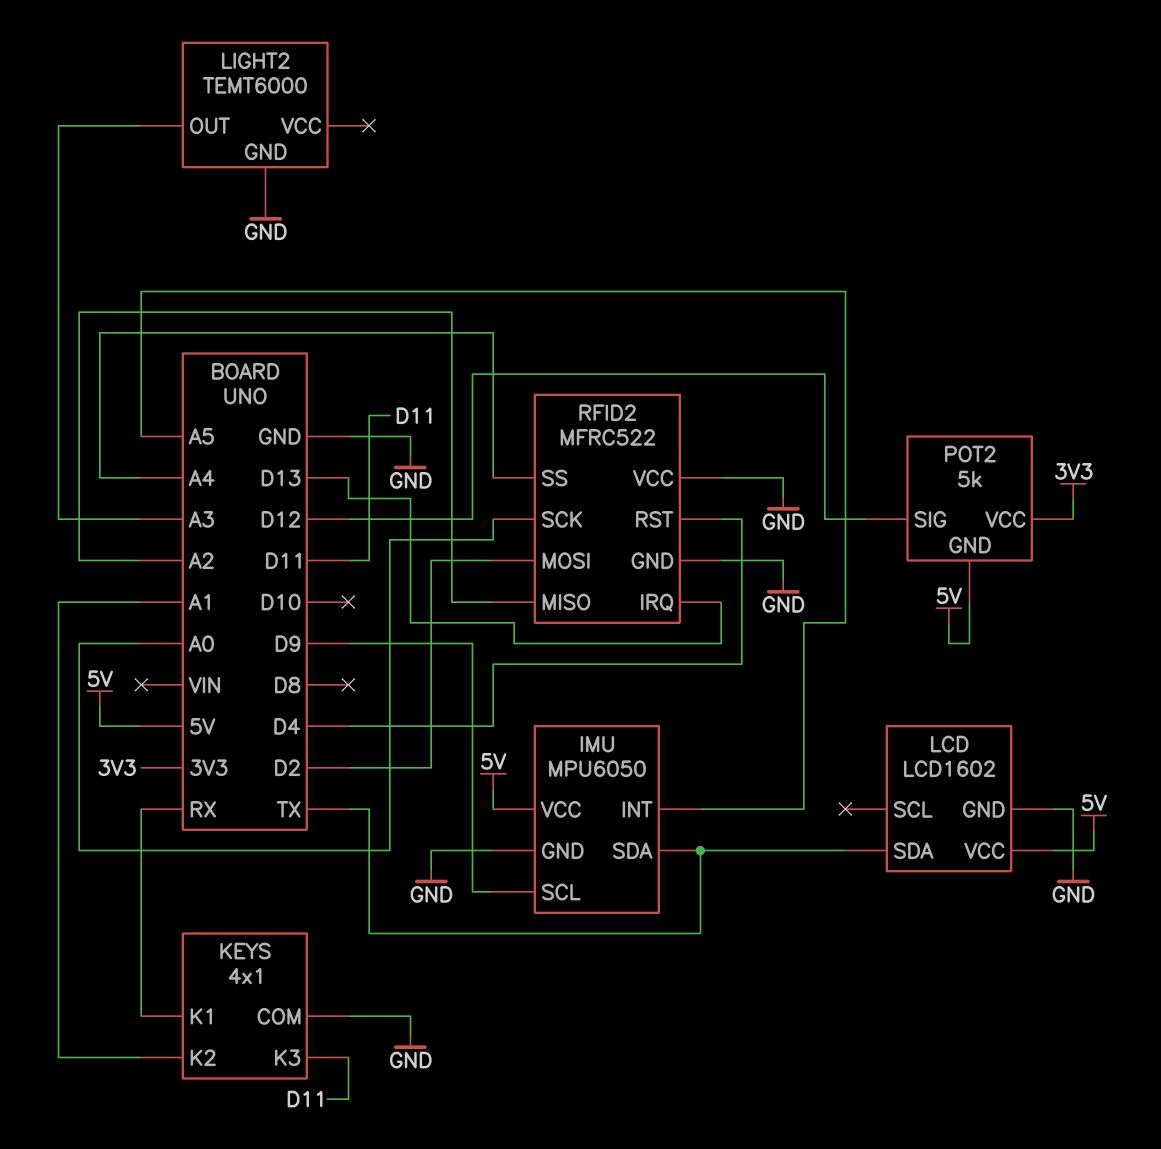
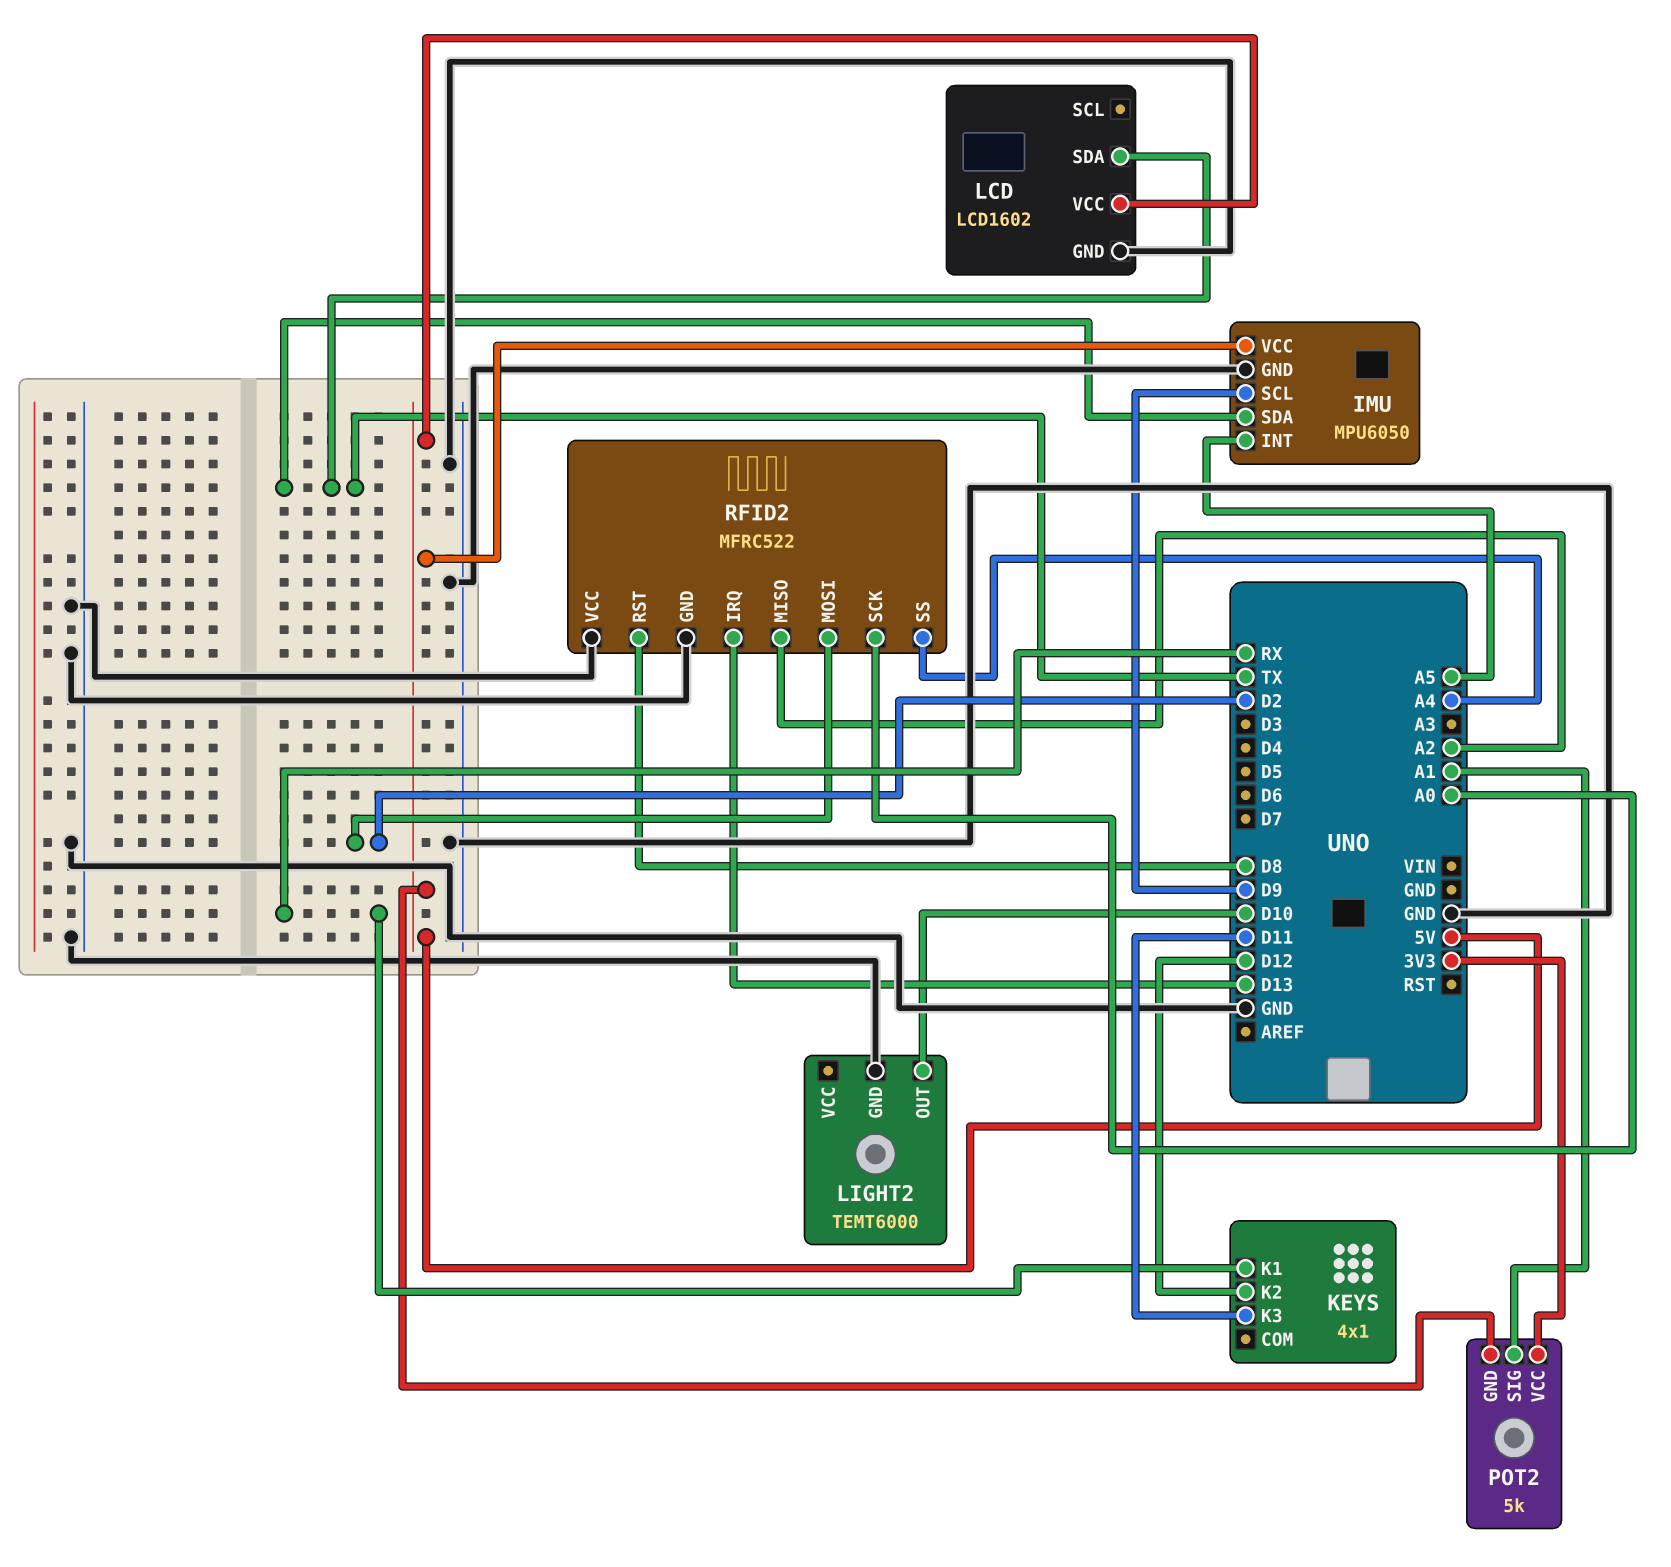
KEYS pin COM: GND -> none
KEYS pin K2: A1 -> D12
LIGHT2 pin OUT: A3 -> D10
POT2 pin SIG: D12 -> A1
RFID2 pin RST: D4 -> D8

